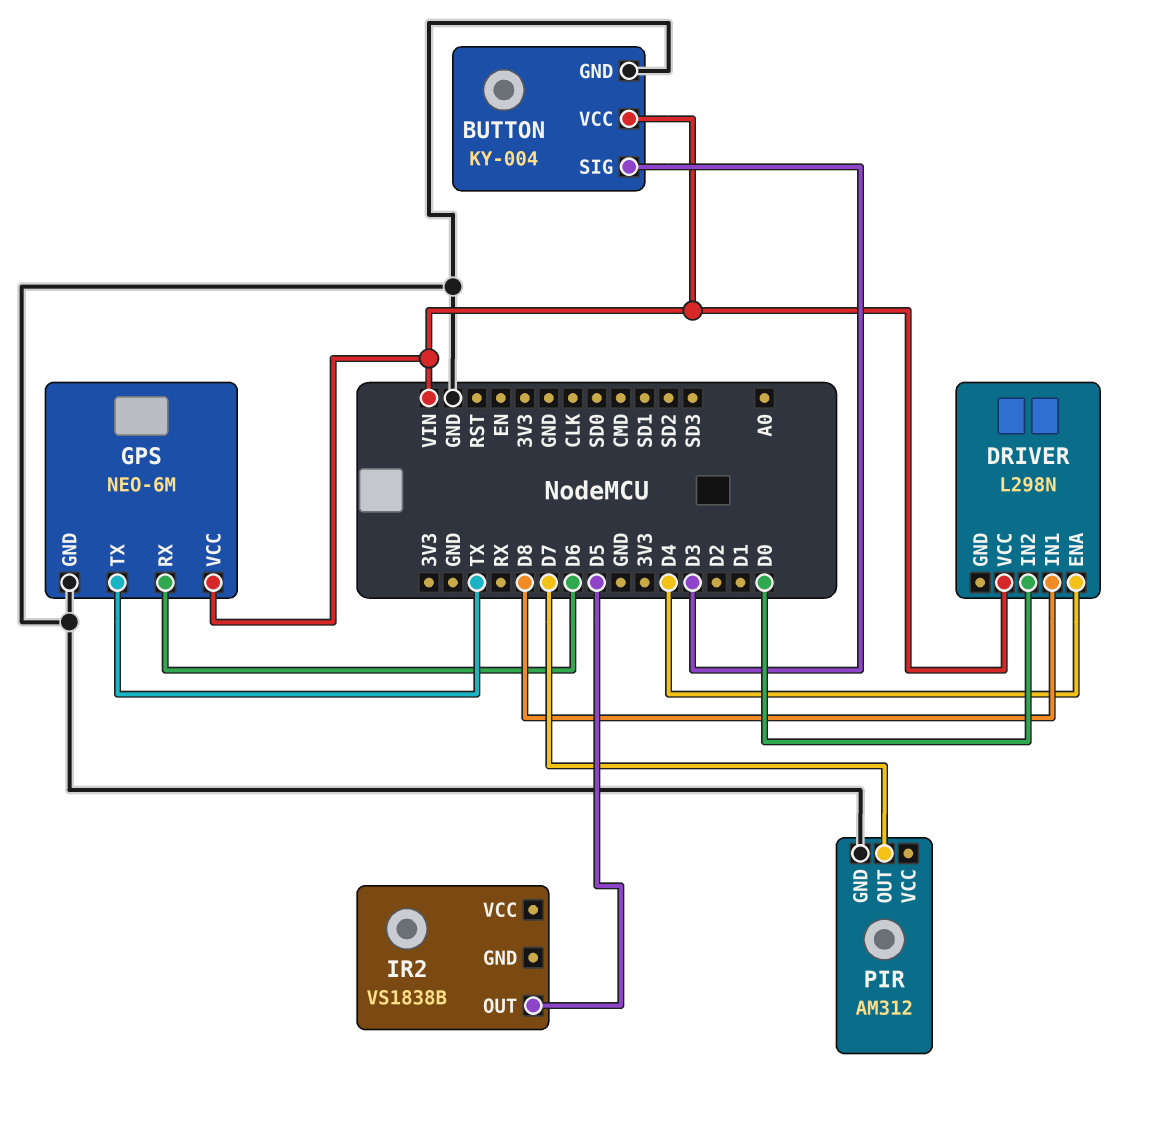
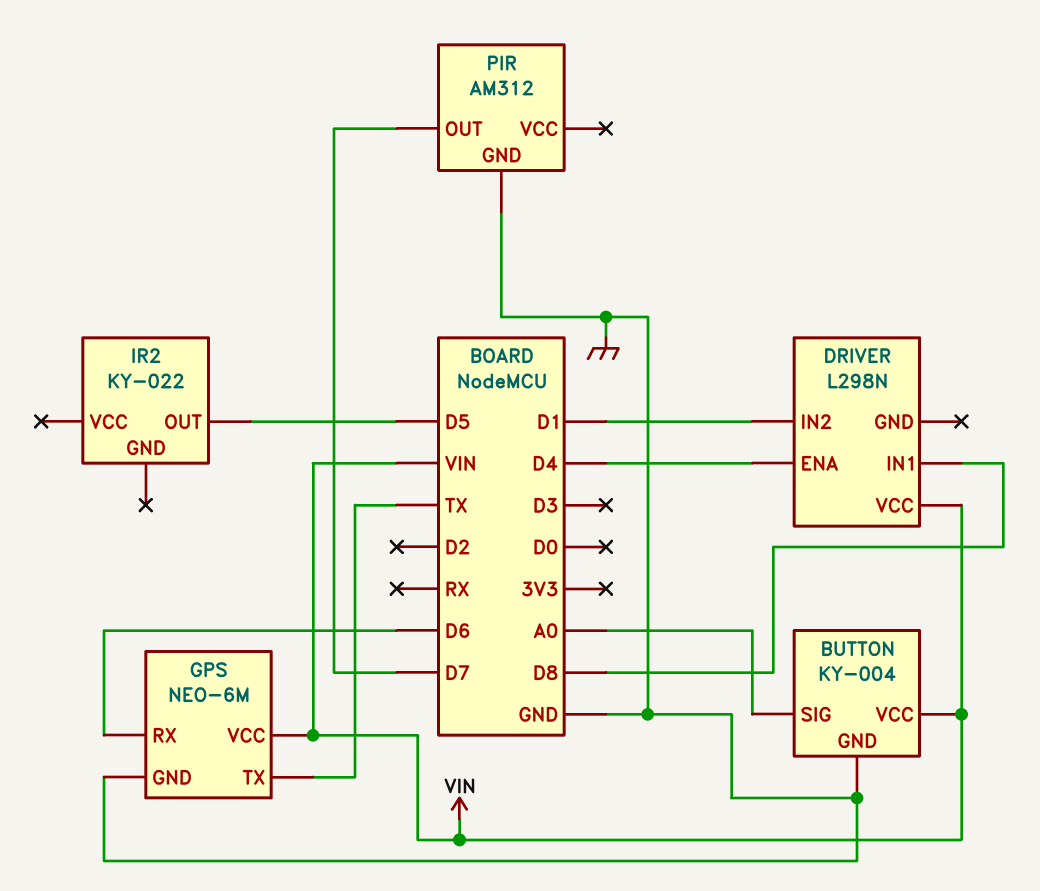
BUTTON pin SIG: D3 -> A0
DRIVER pin IN2: D0 -> D1
IR2: VS1838B -> KY-022

